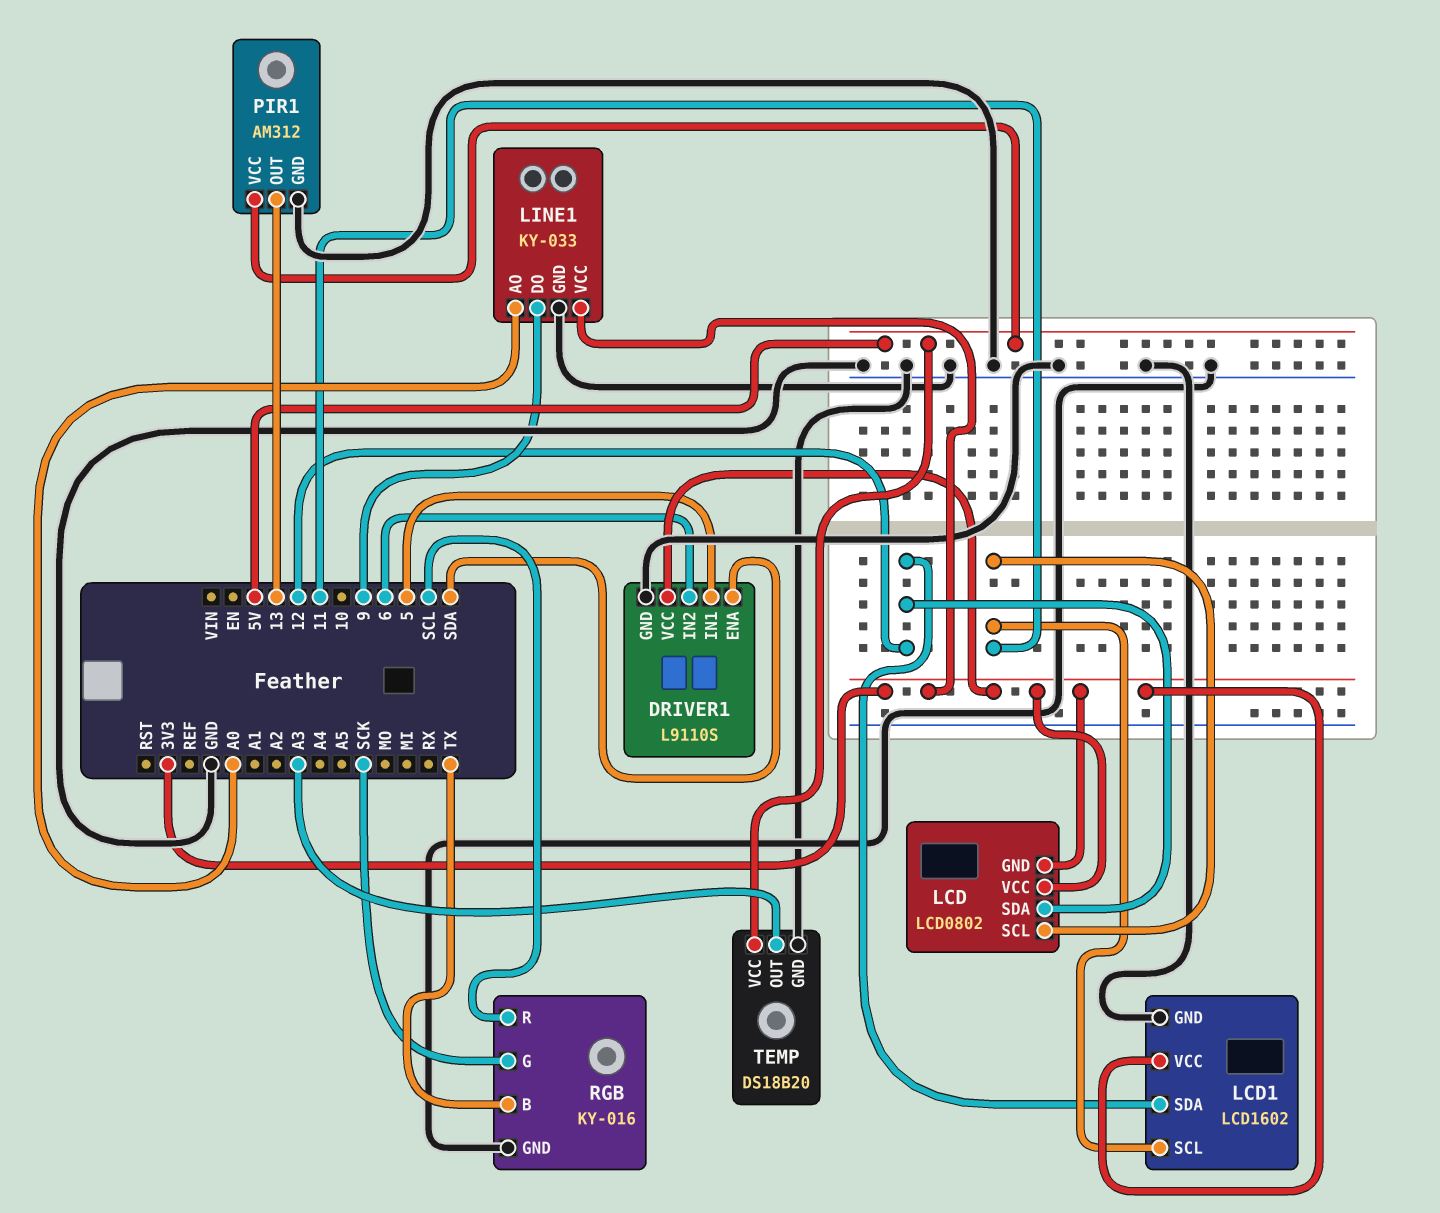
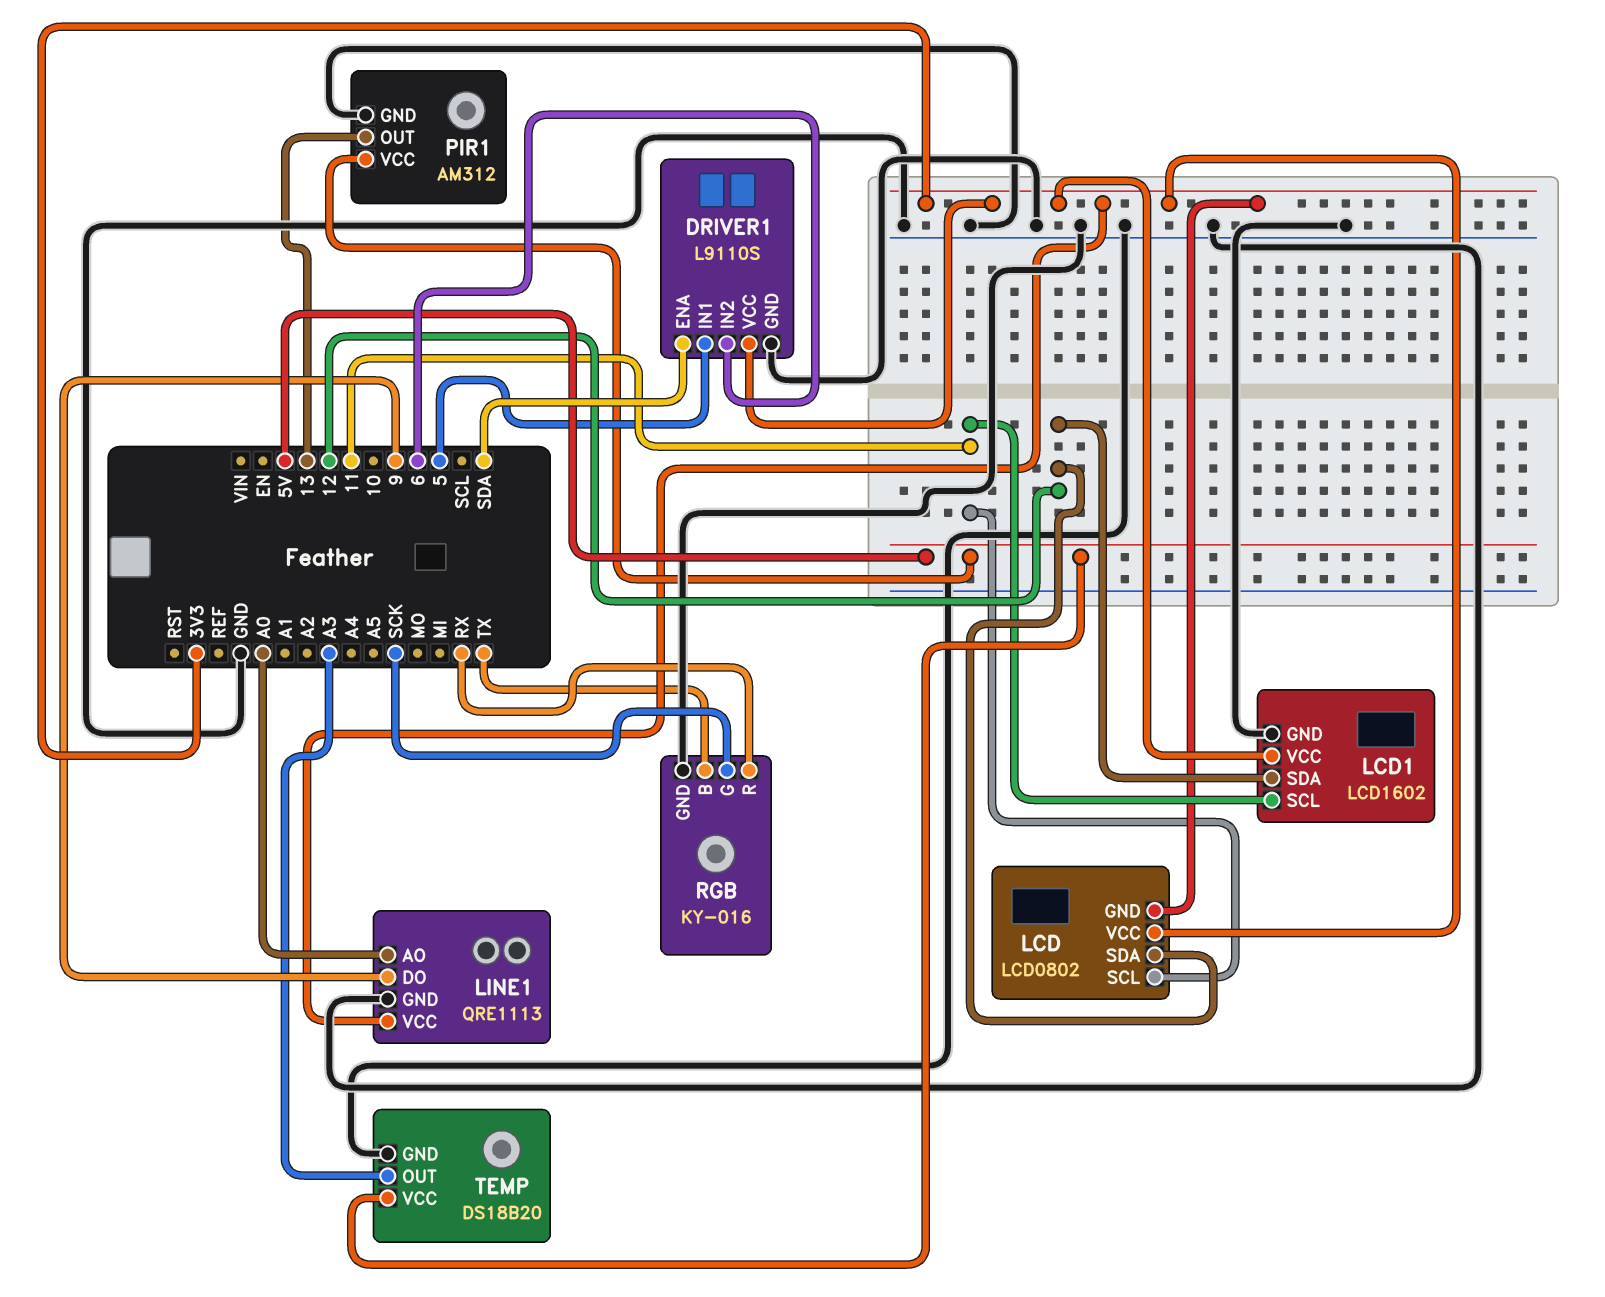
LINE1: KY-033 -> QRE1113
RGB pin R: SCL -> RX

